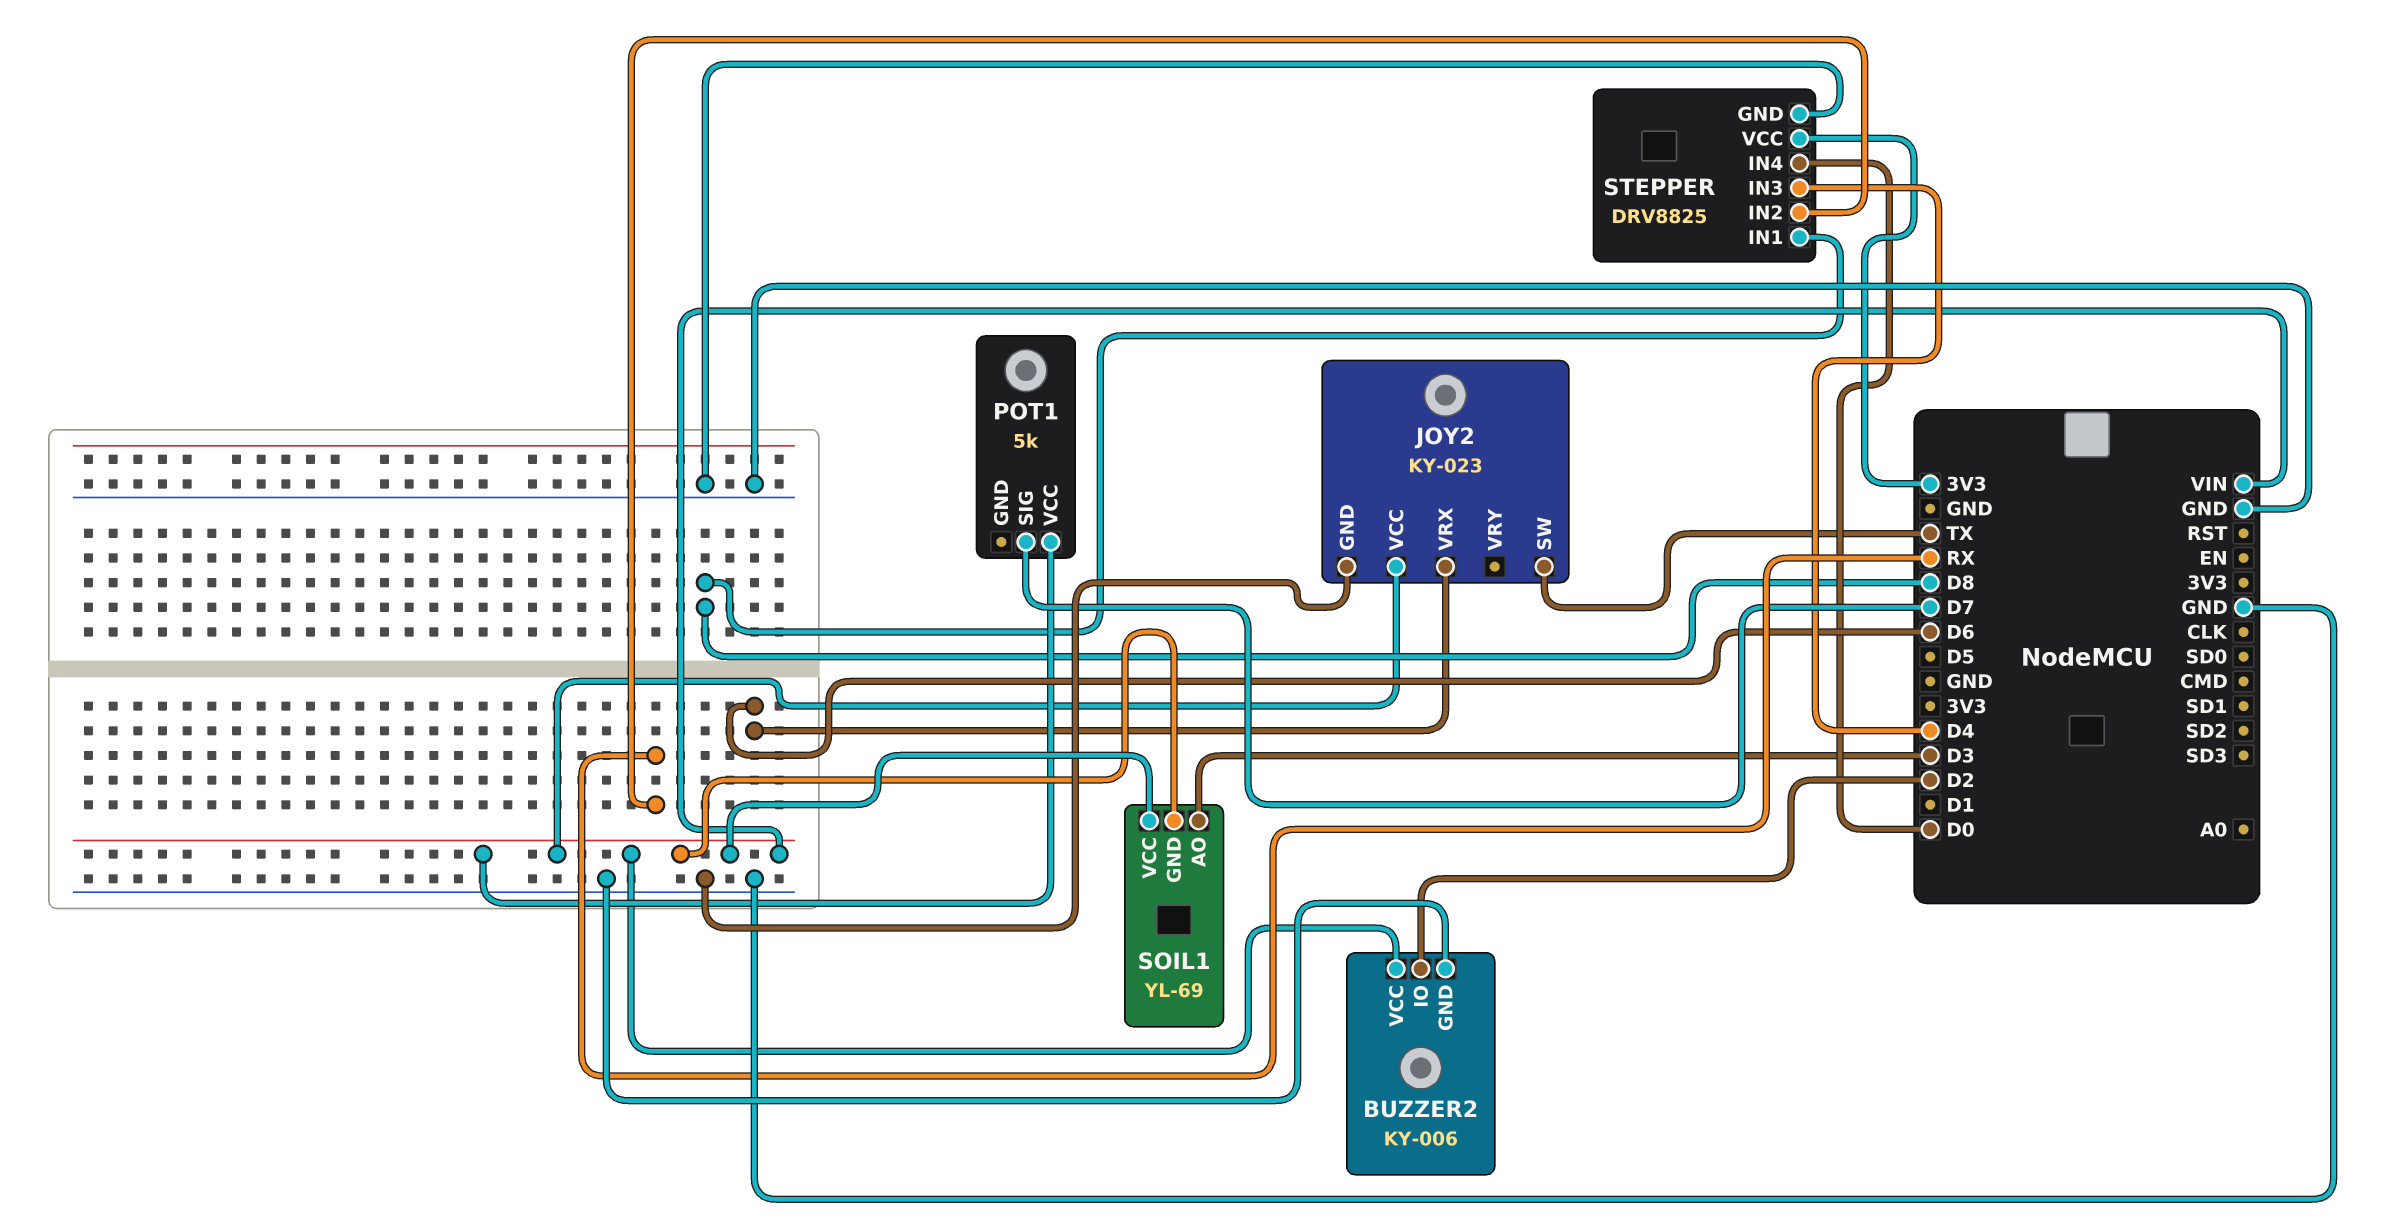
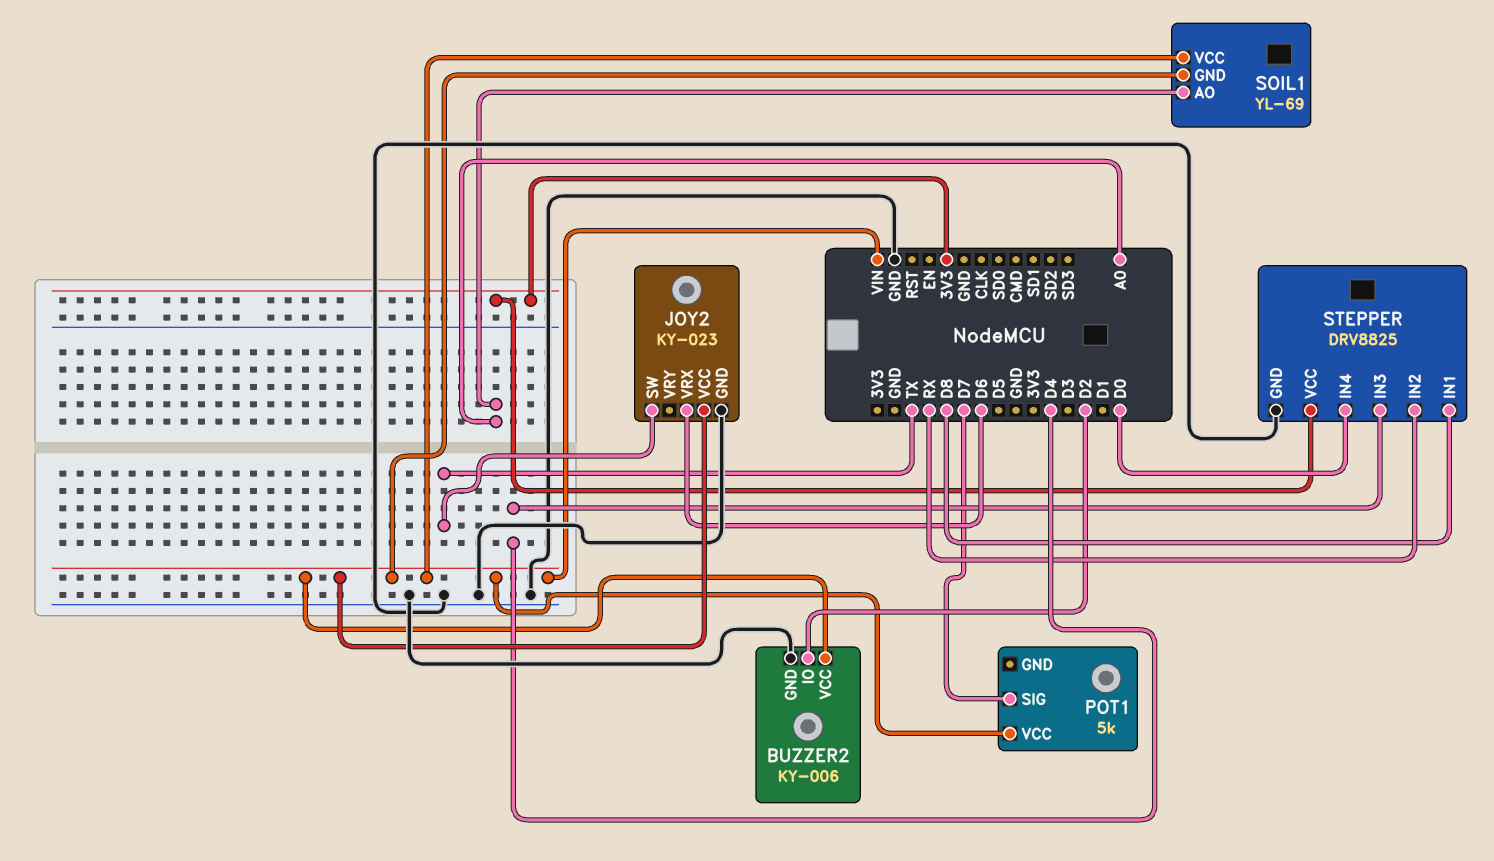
SOIL1 pin AO: D3 -> A0

